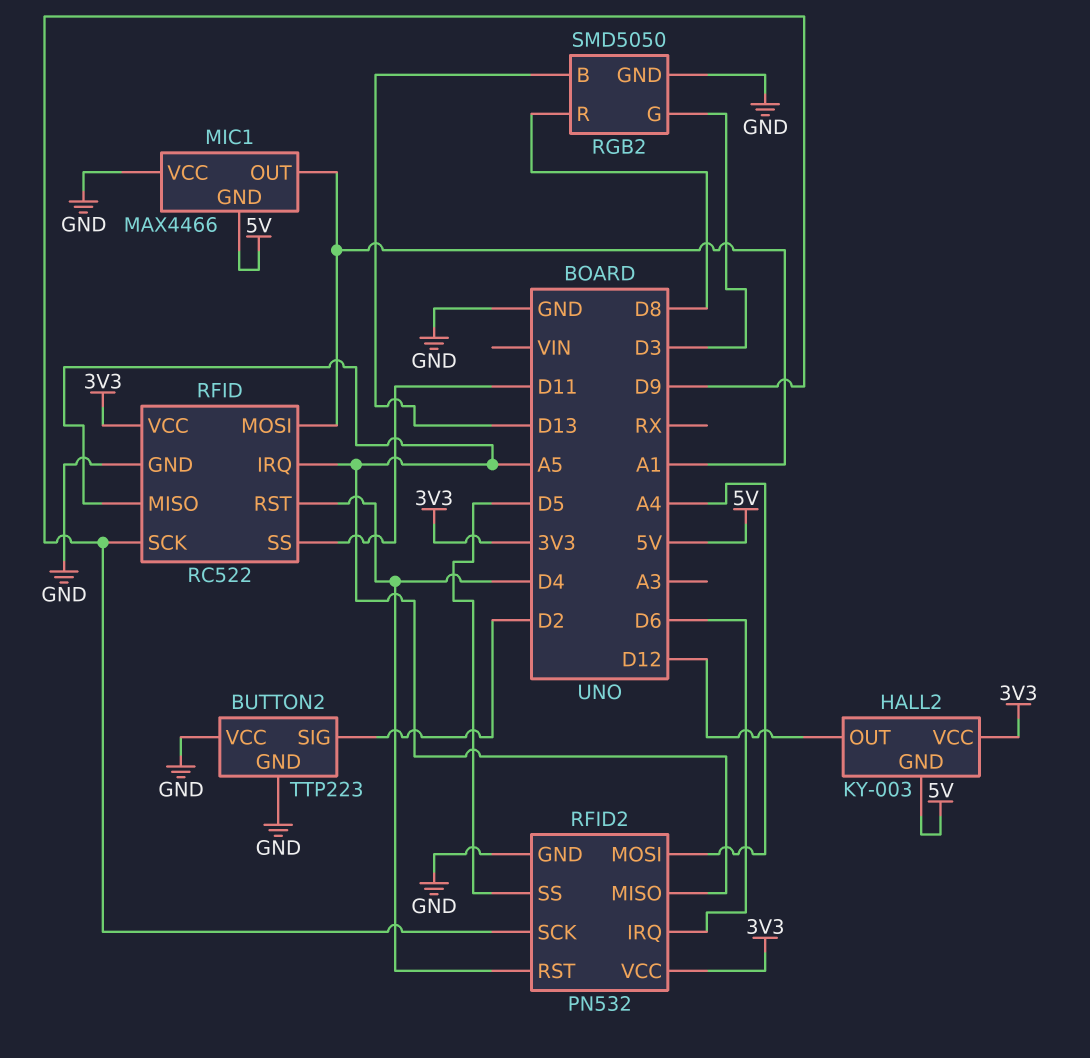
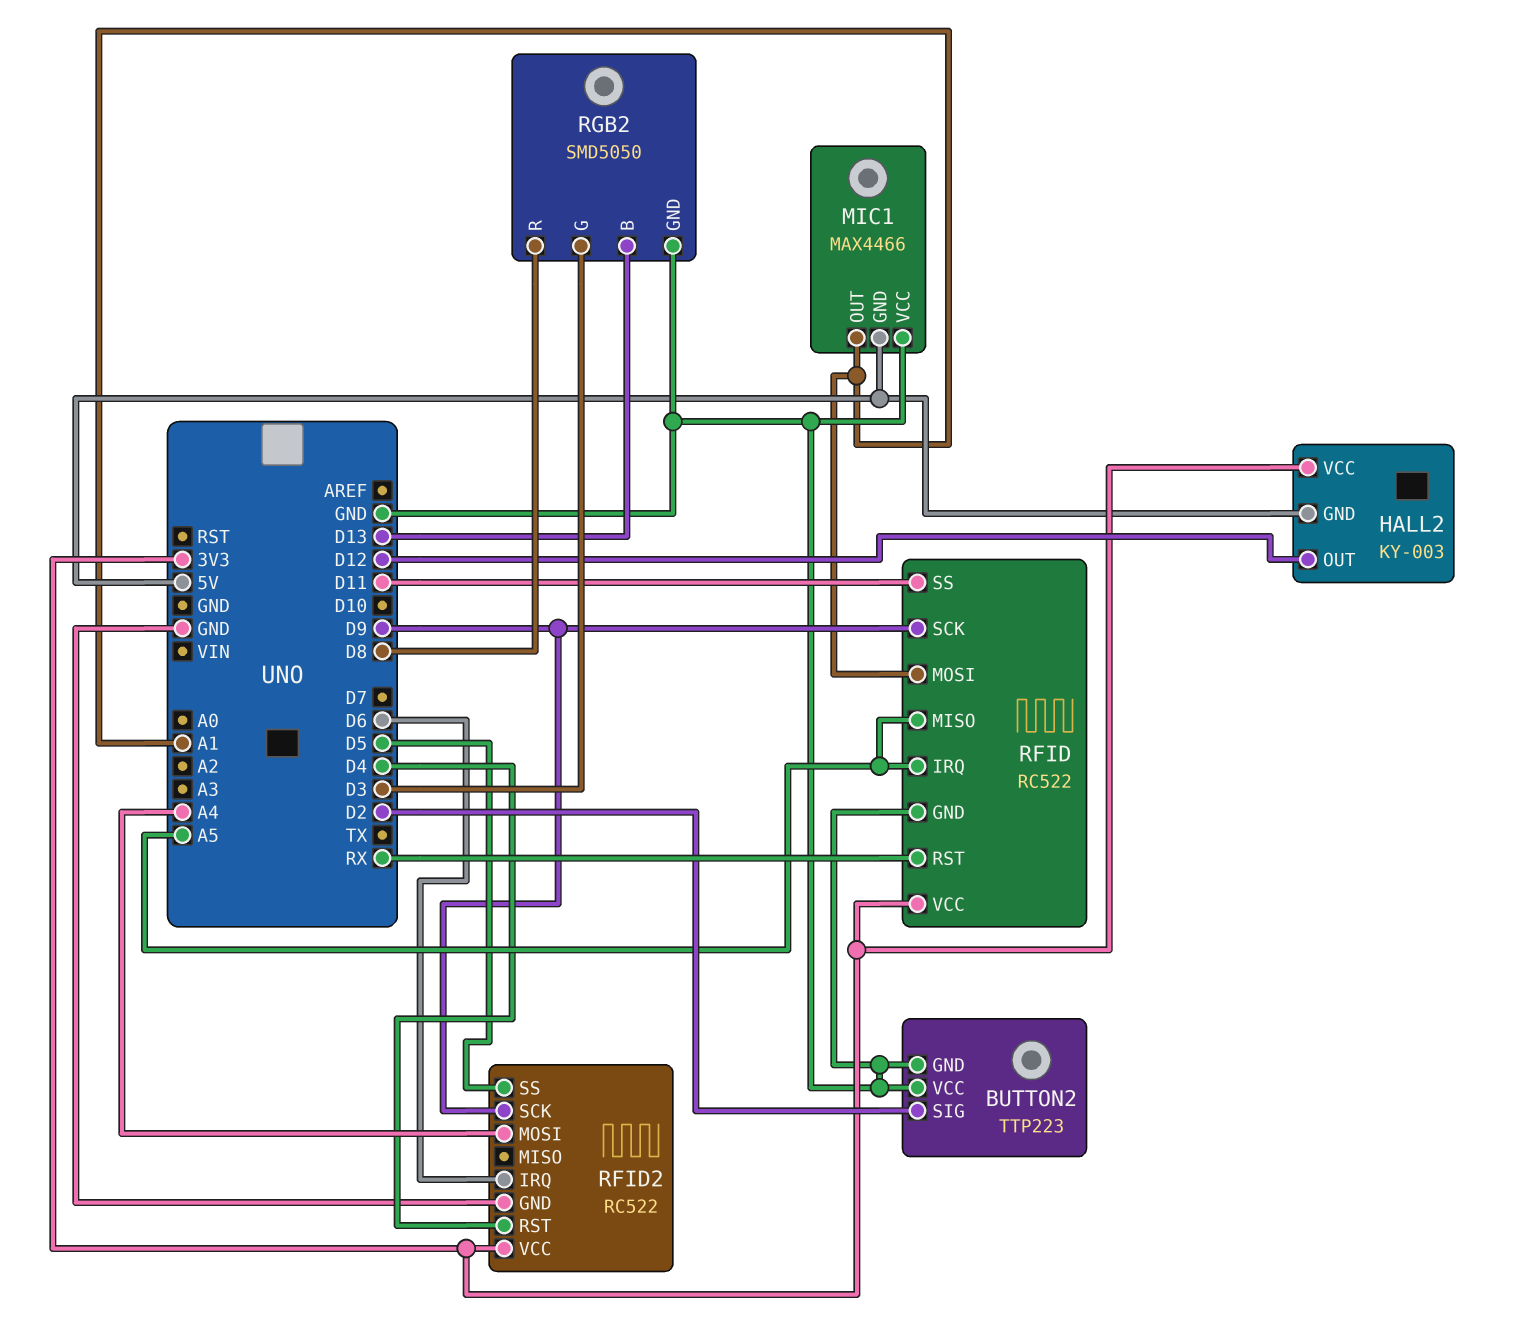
RFID pin RST: D4 -> RX
RFID2: PN532 -> RC522
RFID2 pin MISO: A5 -> none

